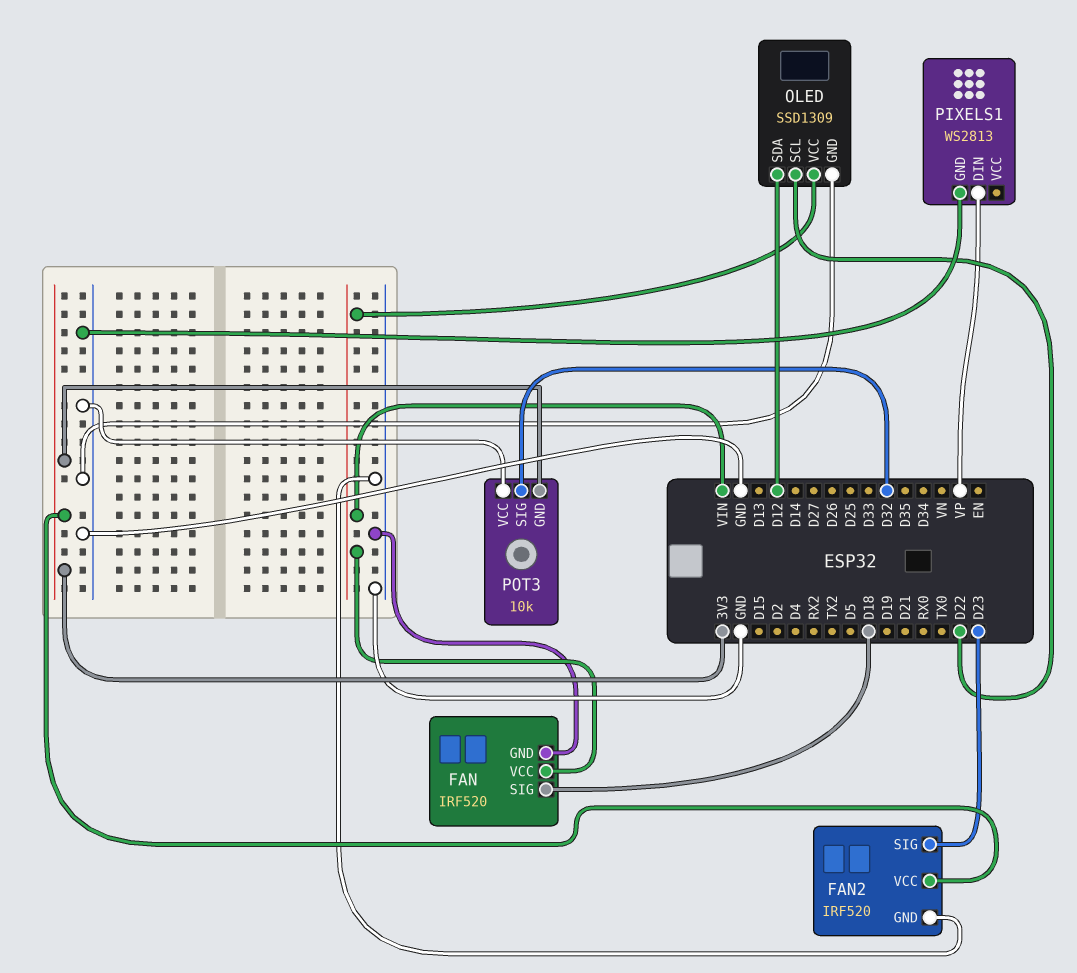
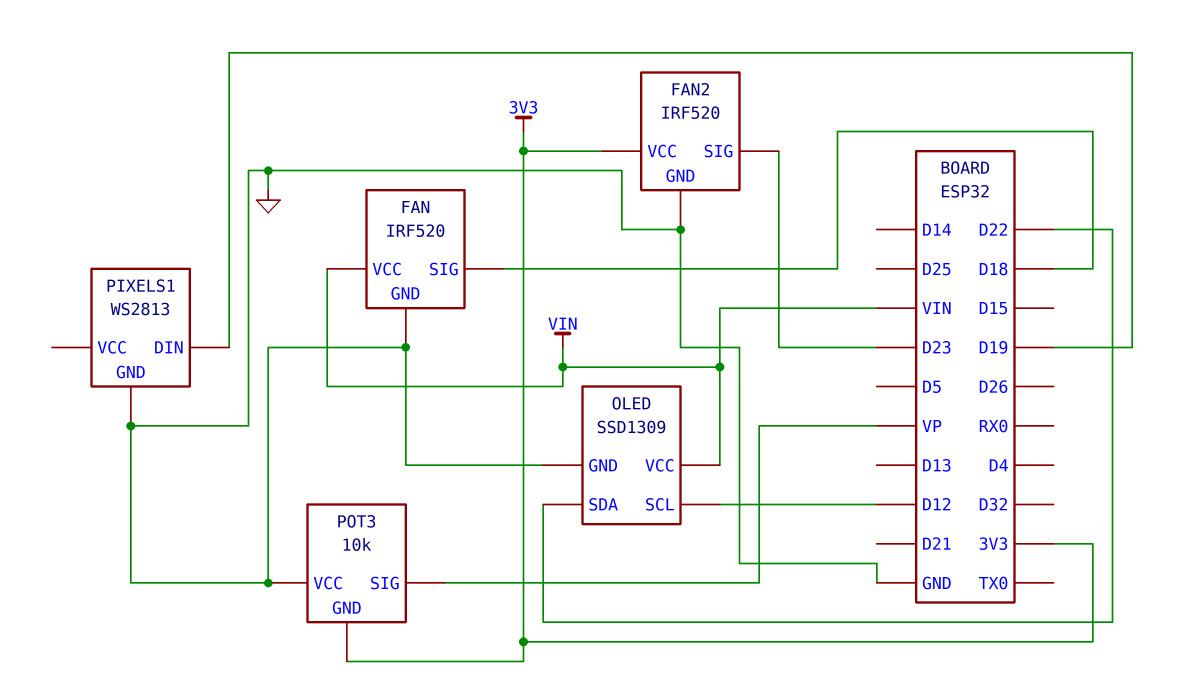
OLED pin SCL: D22 -> D12
OLED pin SDA: D12 -> D22
PIXELS1 pin DIN: VP -> D19
POT3 pin SIG: D32 -> VP

